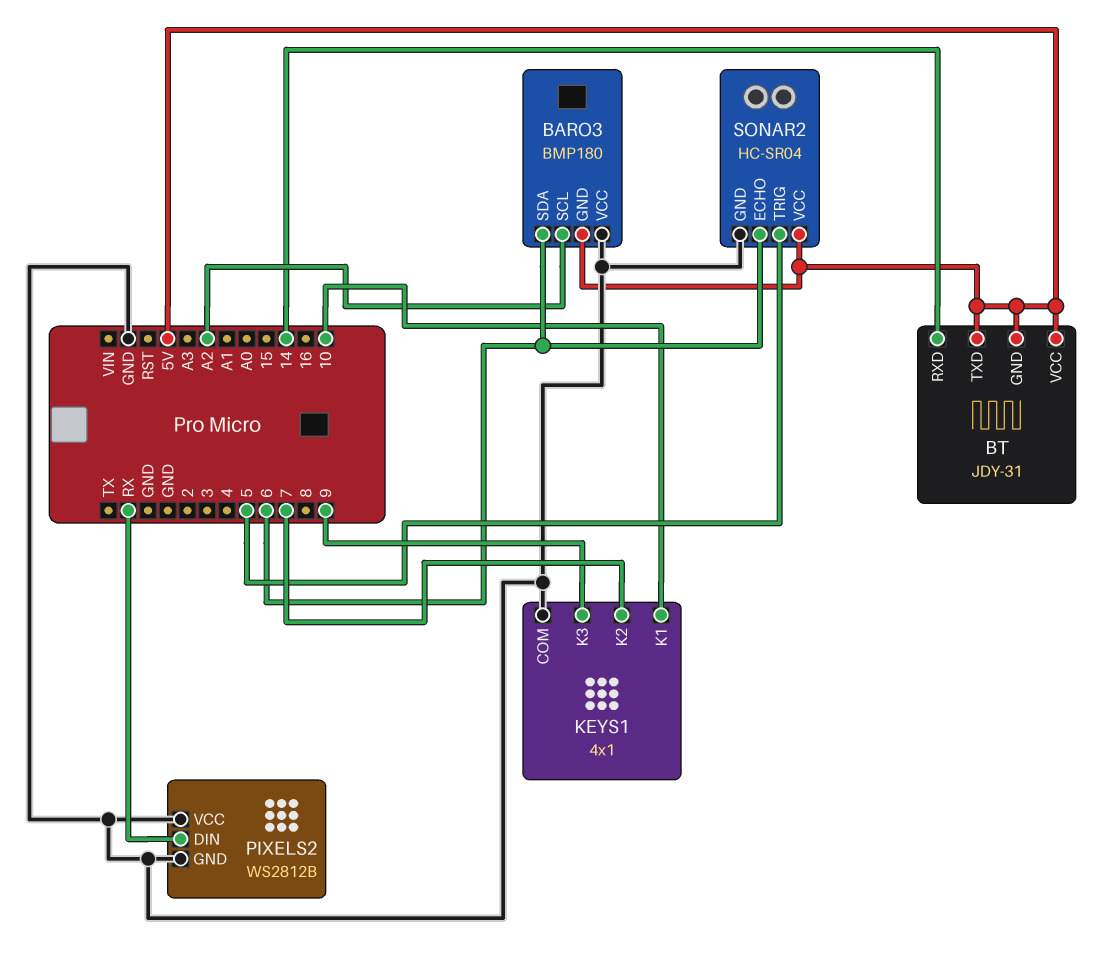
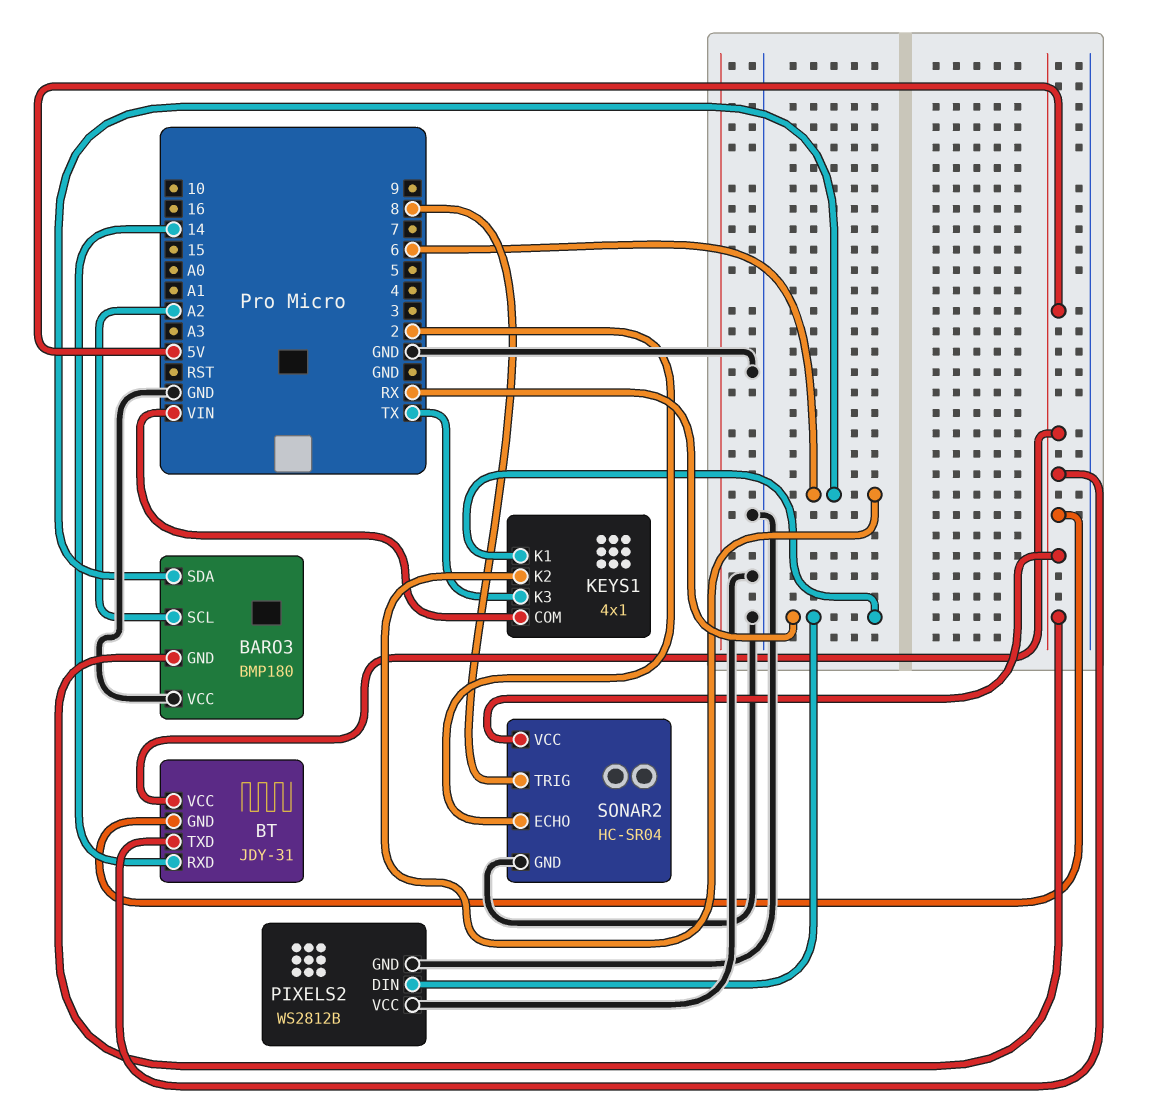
KEYS1 pin COM: GND -> VIN
KEYS1 pin K1: 10 -> RX
KEYS1 pin K2: 7 -> 6
KEYS1 pin K3: 9 -> TX
SONAR2 pin ECHO: 6 -> 2
SONAR2 pin TRIG: 5 -> 8

